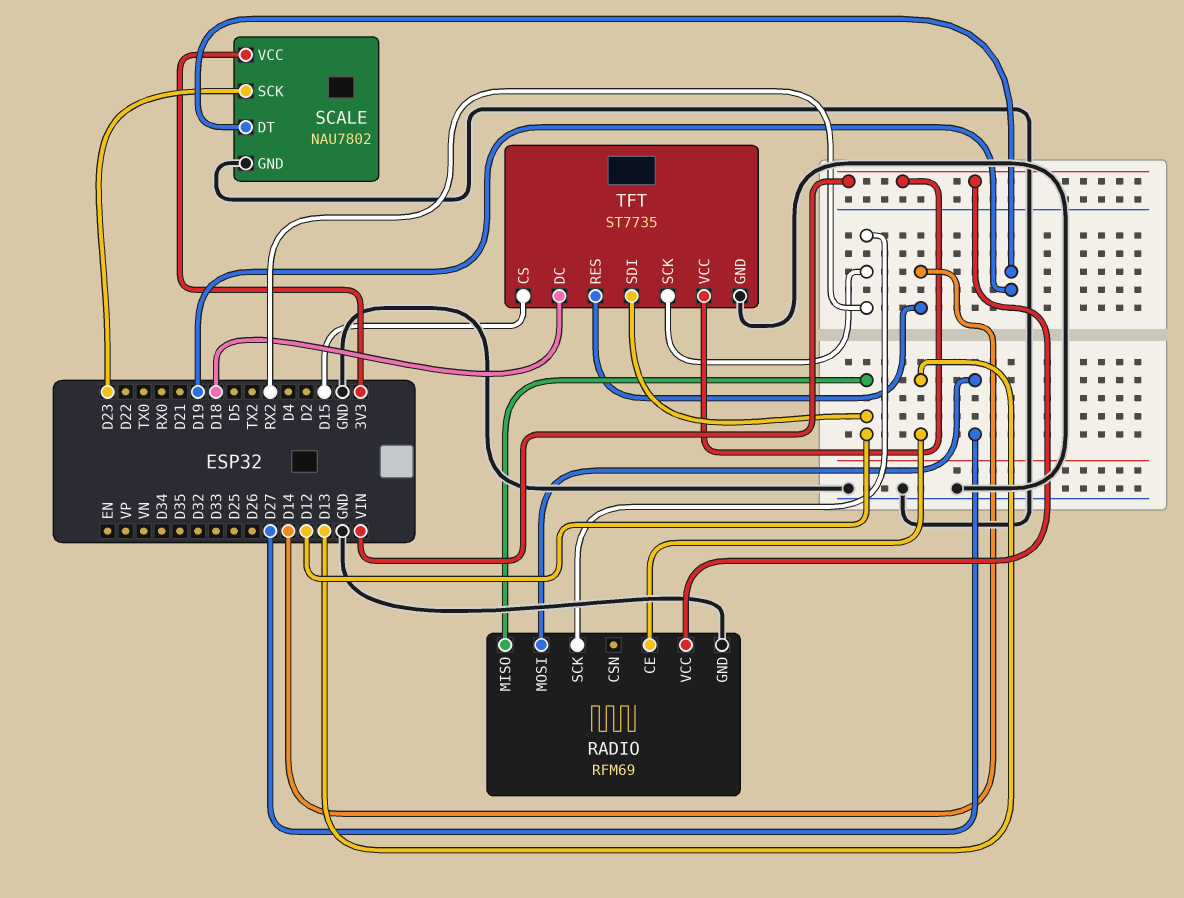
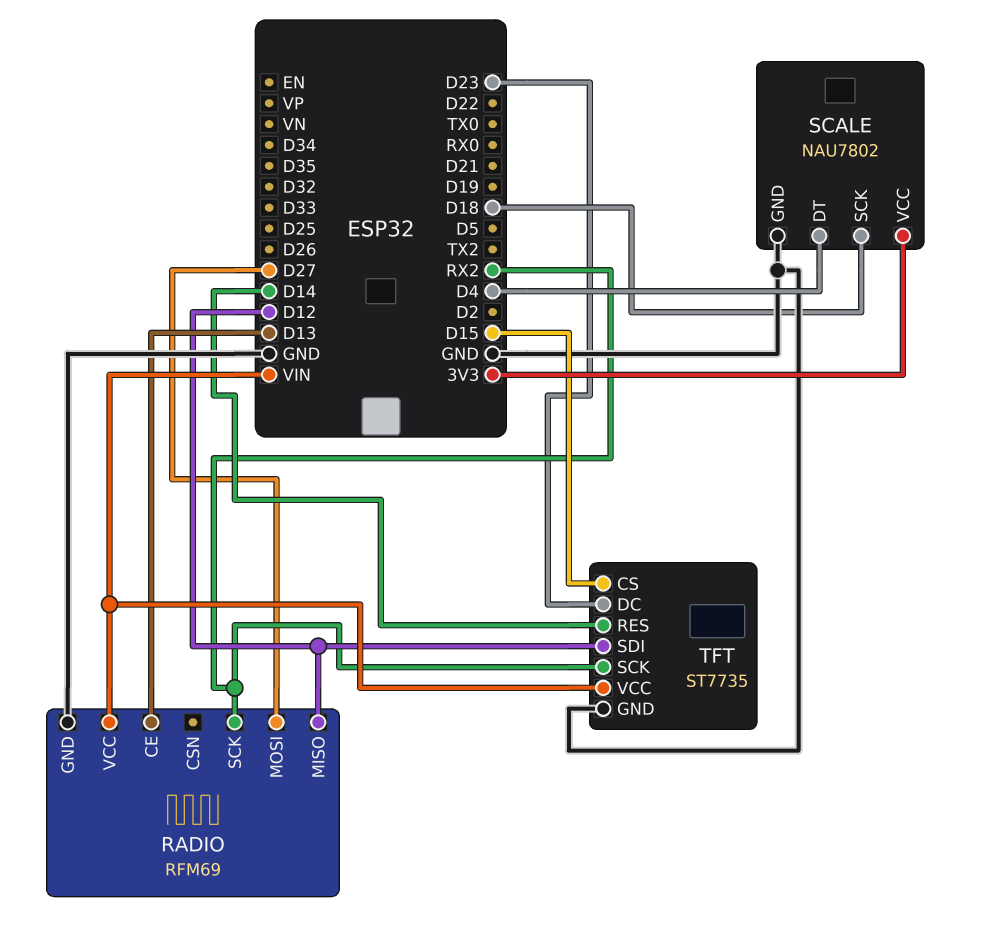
SCALE pin DT: D19 -> D4
SCALE pin SCK: D23 -> D18
TFT pin DC: D18 -> D23

